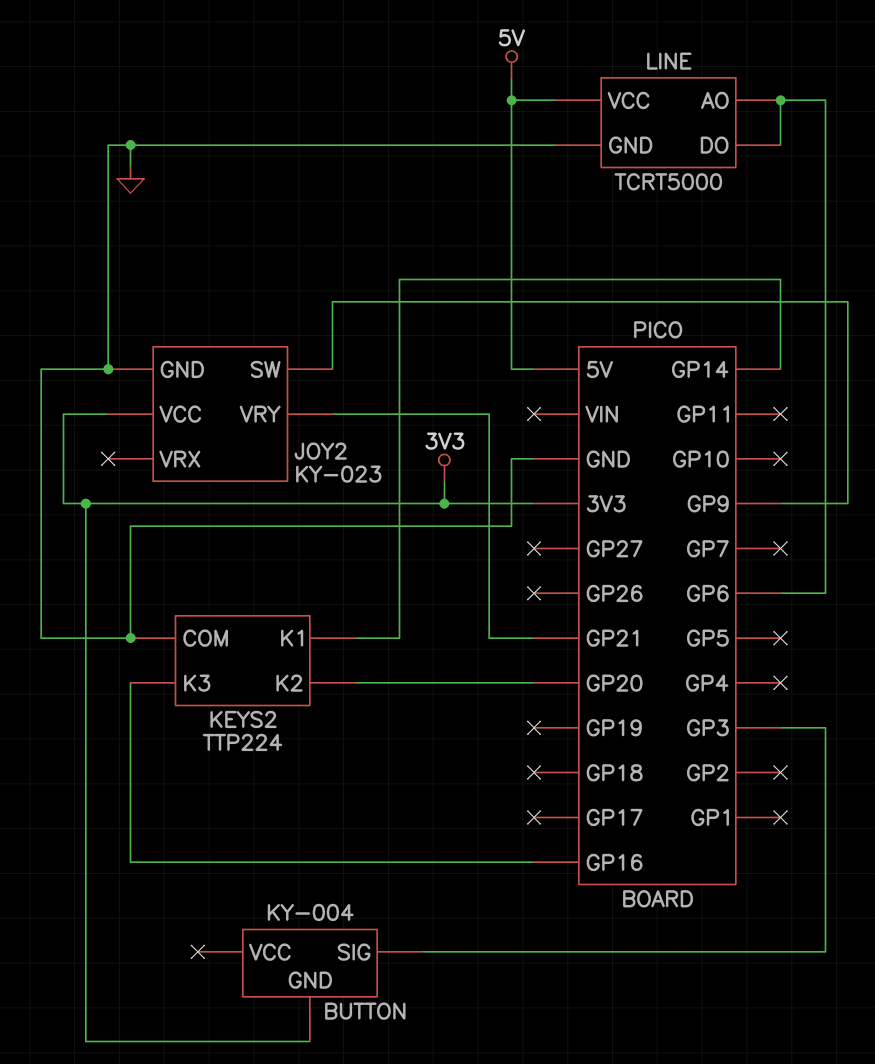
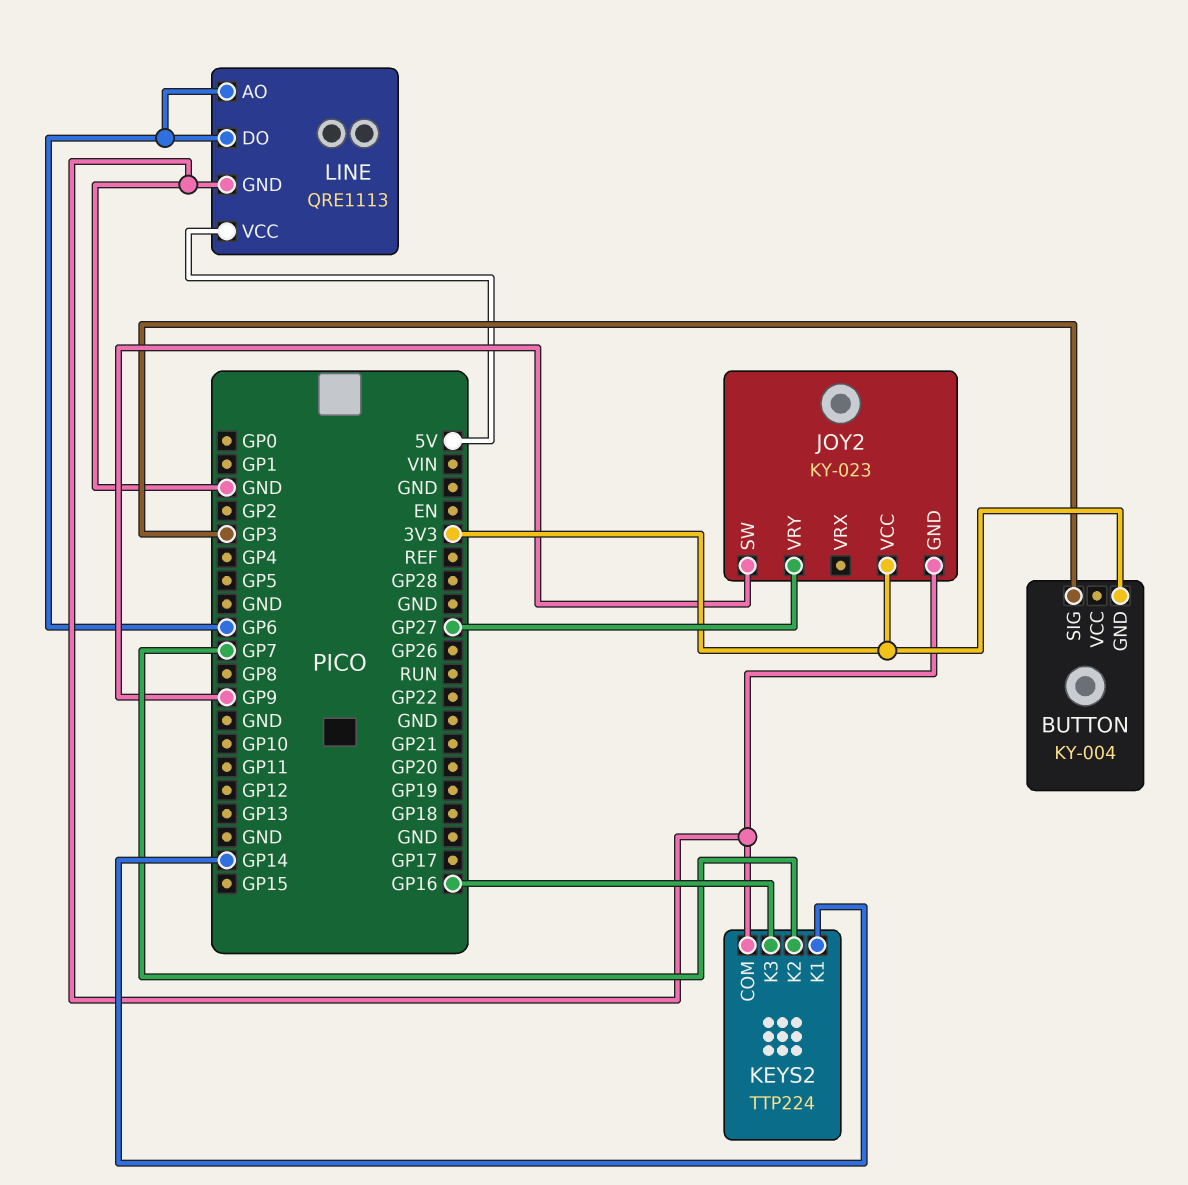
JOY2 pin VRY: GP21 -> GP27
KEYS2 pin K2: GP20 -> GP7
LINE: TCRT5000 -> QRE1113

